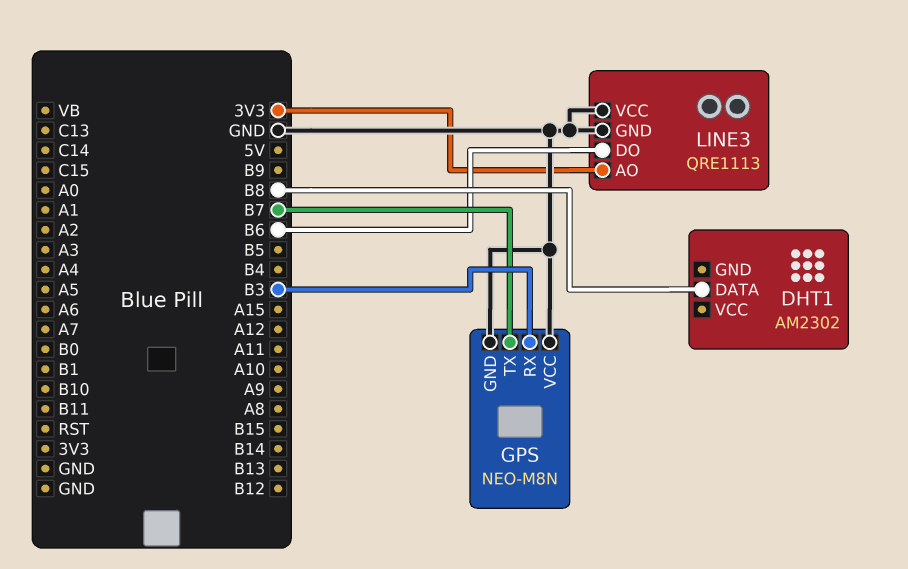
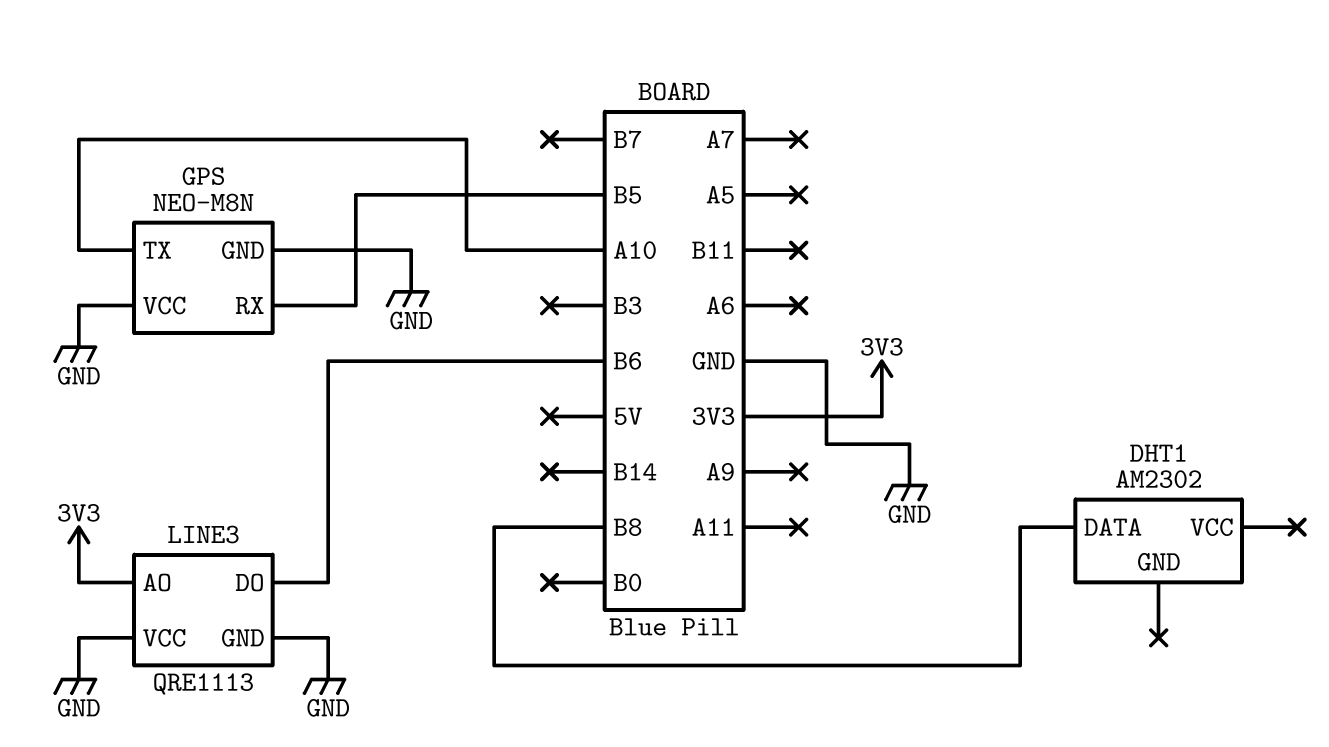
GPS pin RX: B3 -> B5
GPS pin TX: B7 -> A10

